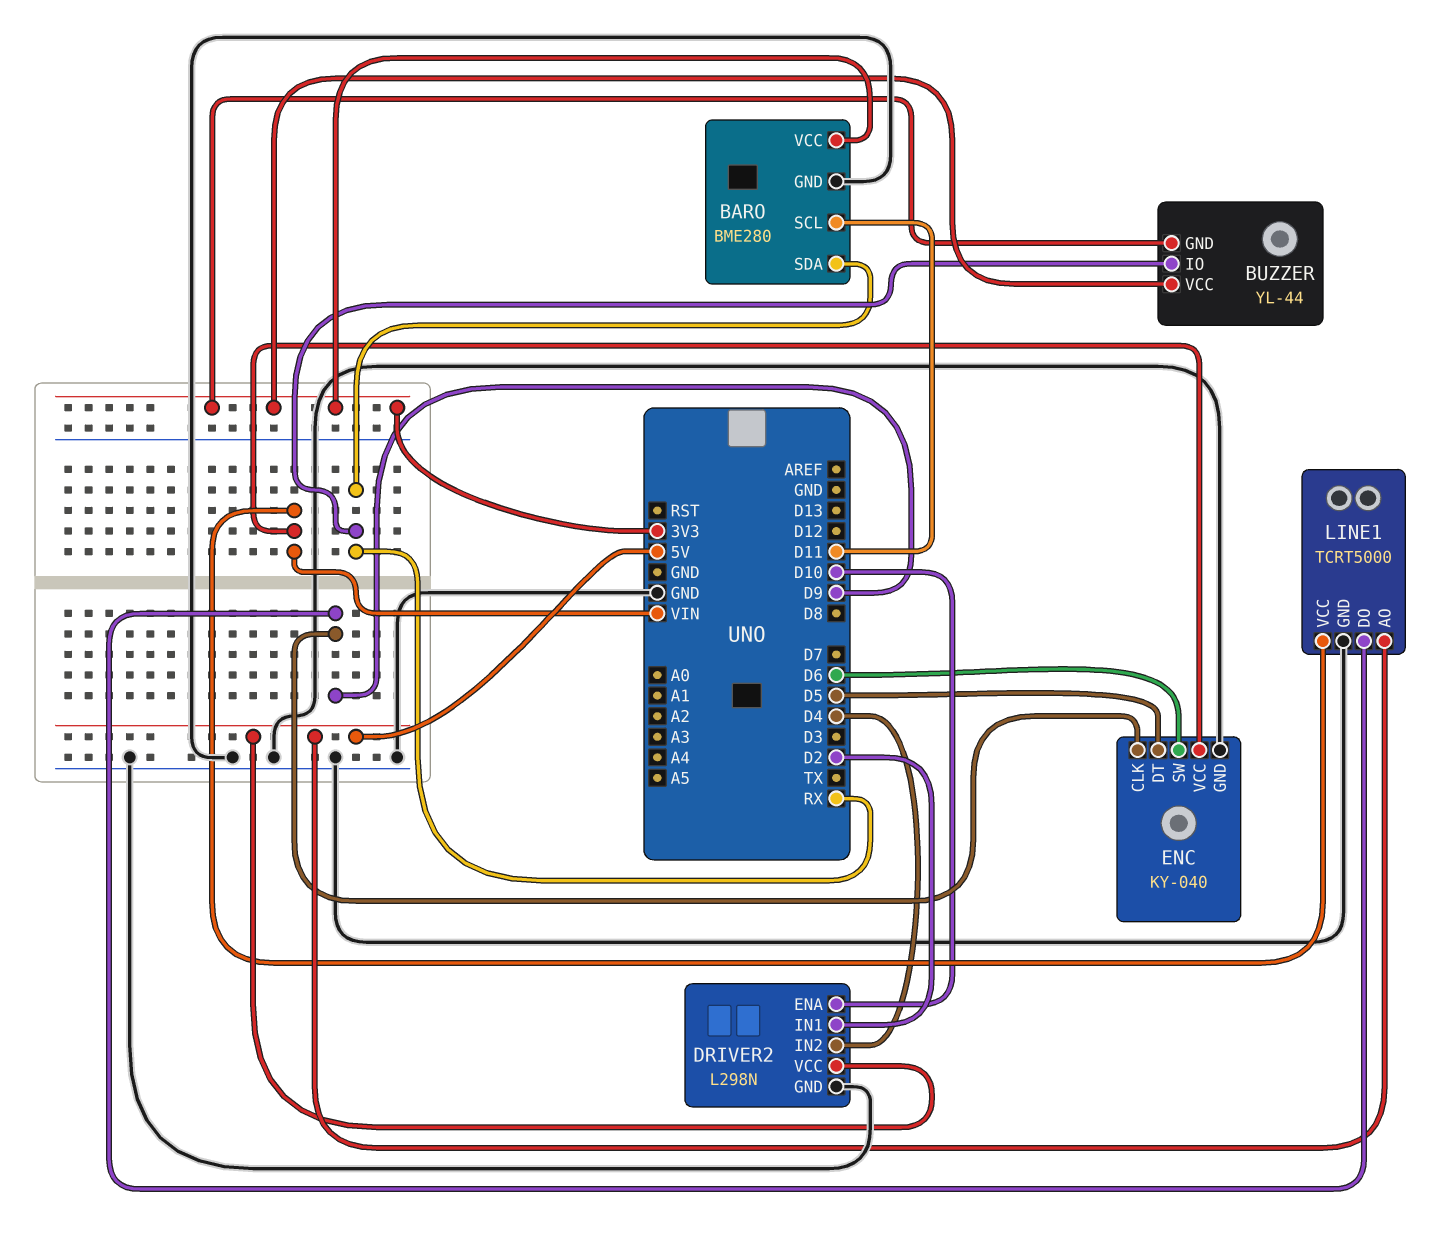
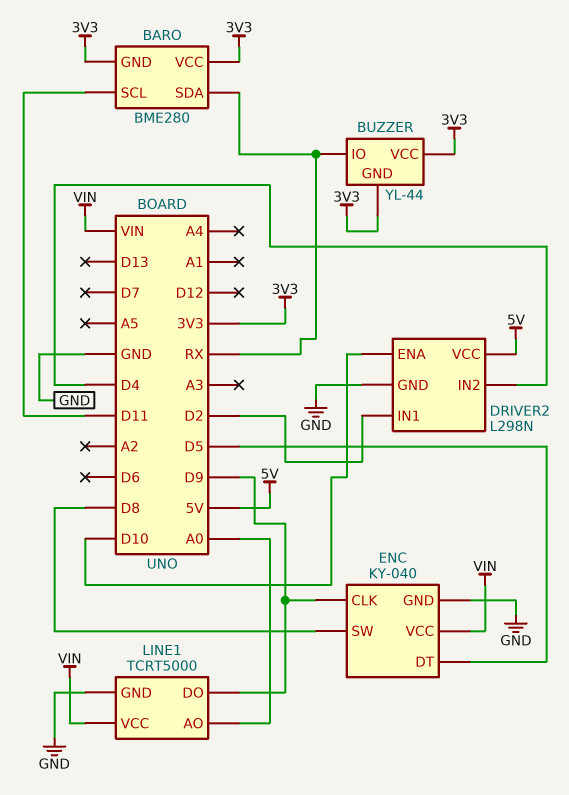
BARO pin GND: GND -> 3V3
ENC pin SW: D6 -> D8
LINE1 pin AO: 5V -> A0

